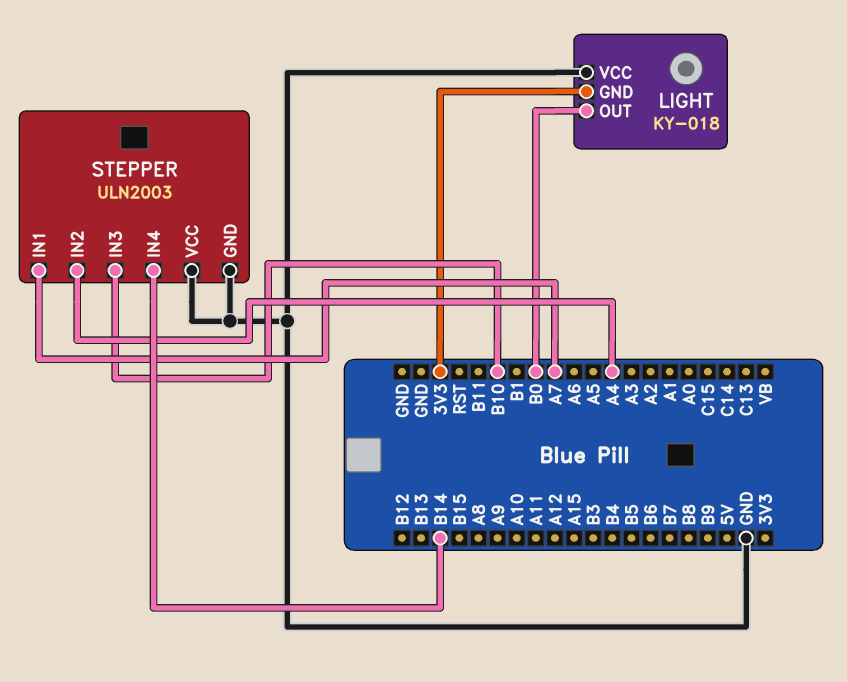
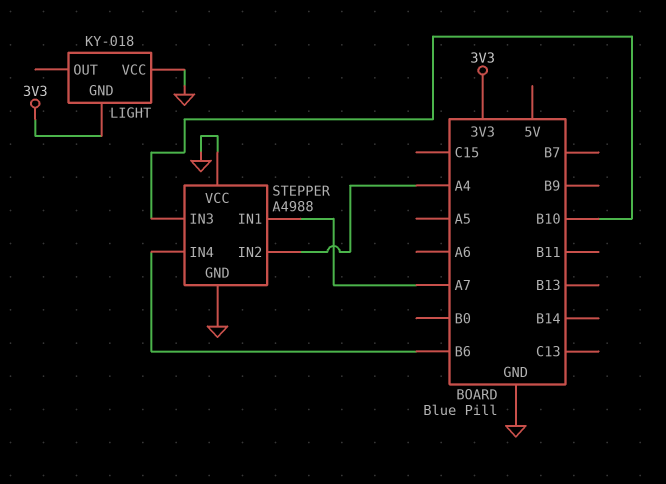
LIGHT pin OUT: B0 -> none
STEPPER: ULN2003 -> A4988
STEPPER pin IN4: B14 -> B6

